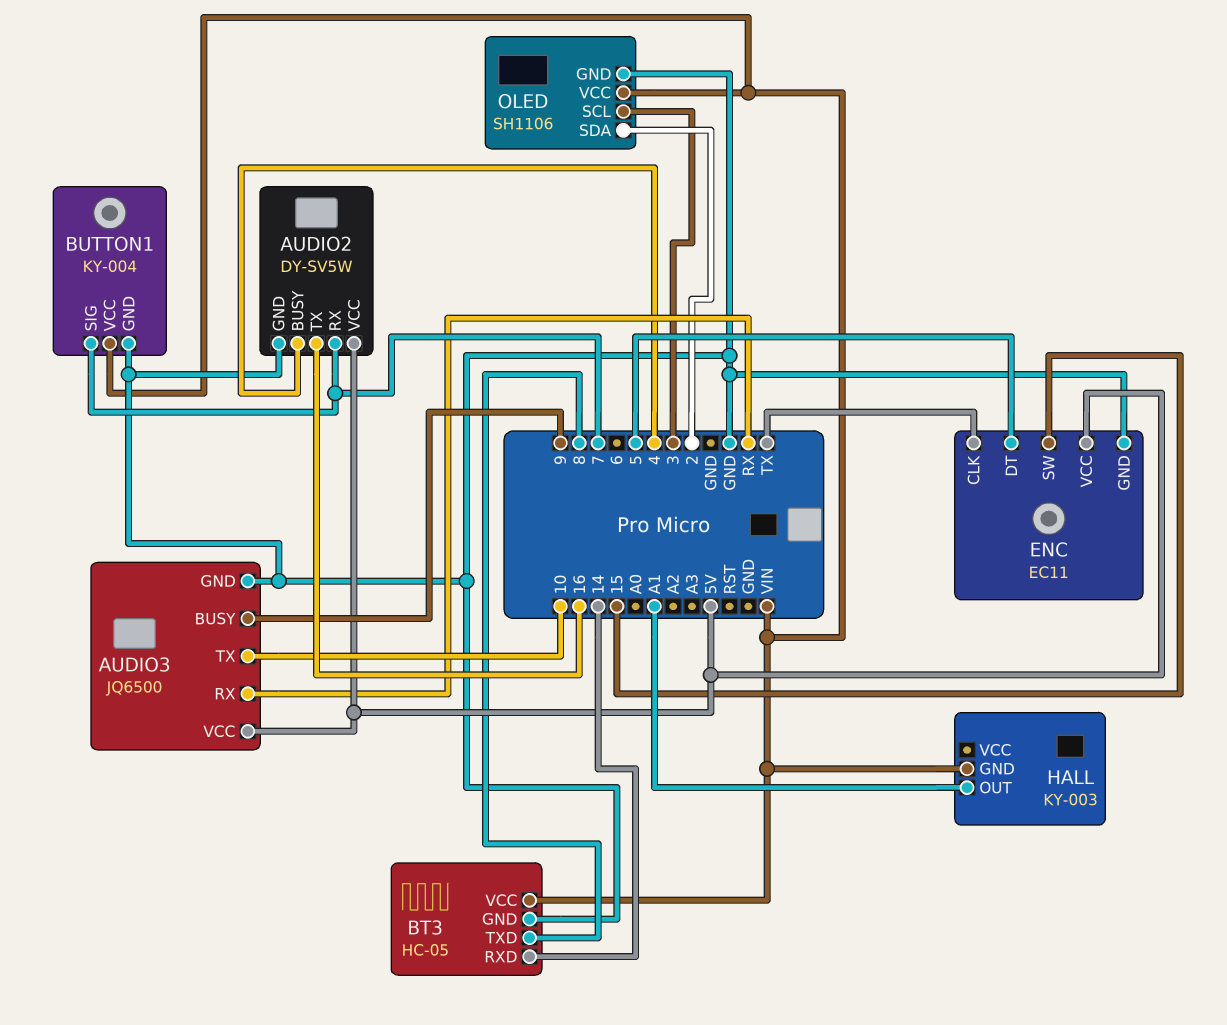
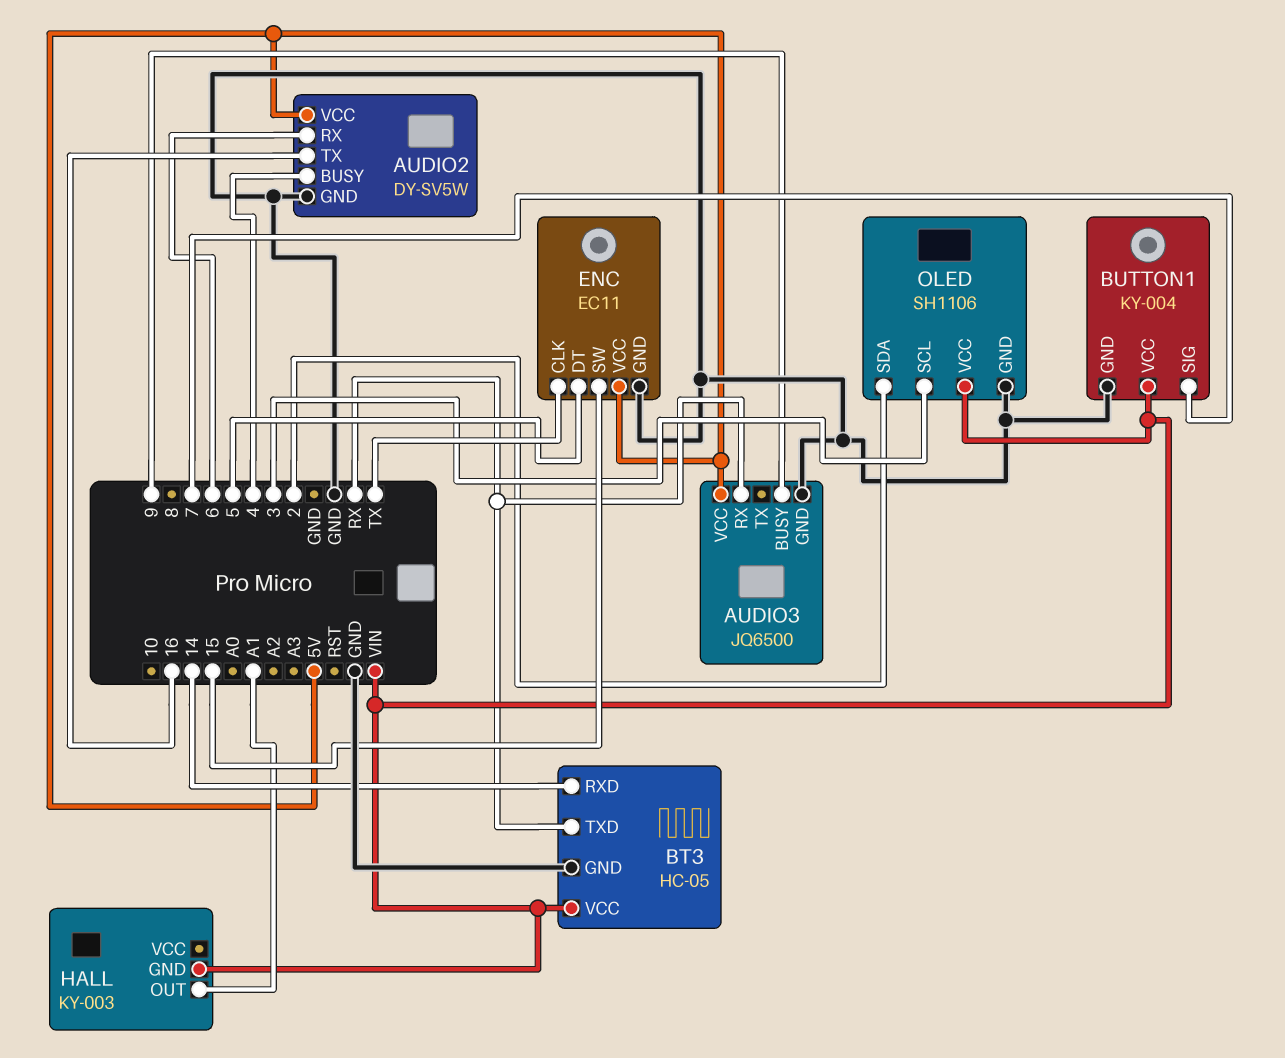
AUDIO2 pin RX: 7 -> 6
AUDIO3 pin TX: 10 -> none
BT3 pin TXD: 8 -> RX

